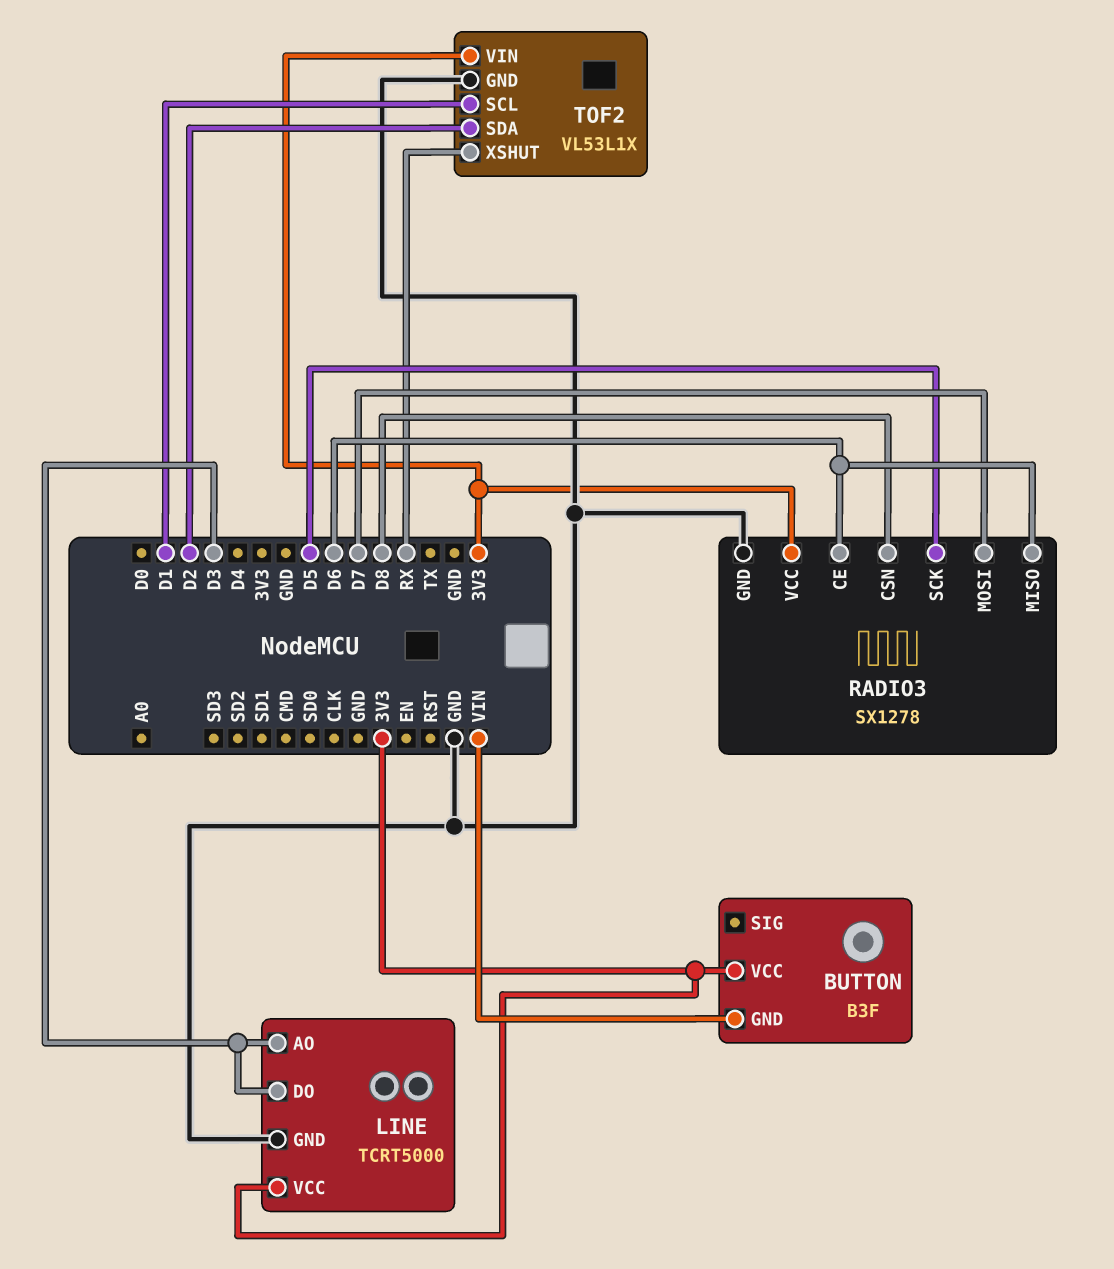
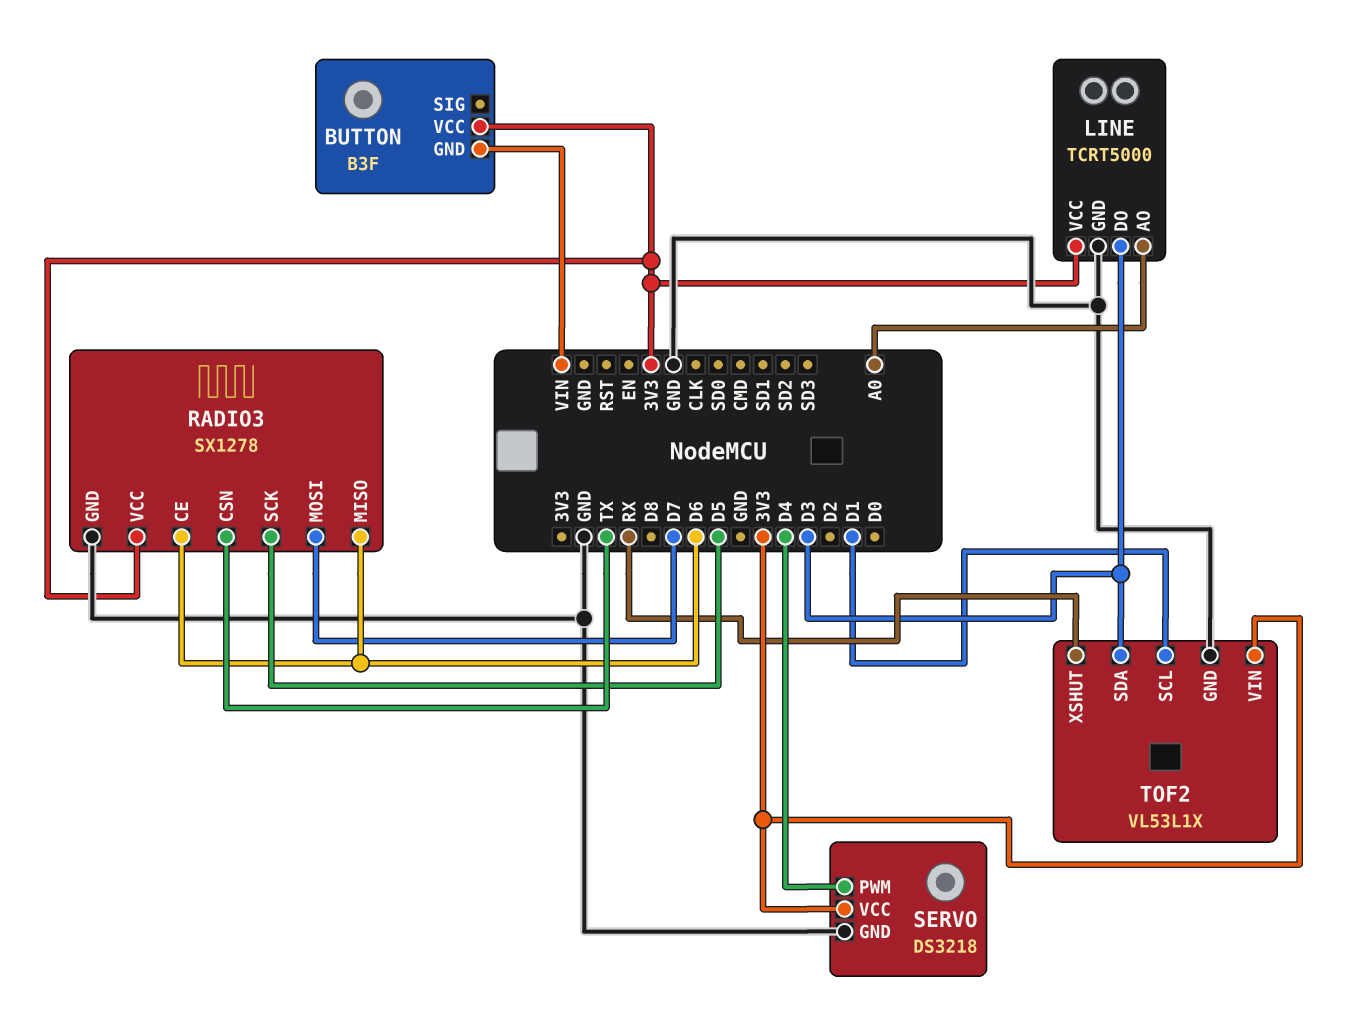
LINE pin AO: D3 -> A0
RADIO3 pin CSN: D8 -> TX
SERVO: none -> DS3218
SERVO pin GND: none -> GND
SERVO pin PWM: none -> D4
SERVO pin VCC: none -> 3V3
TOF2 pin SDA: D2 -> D3

